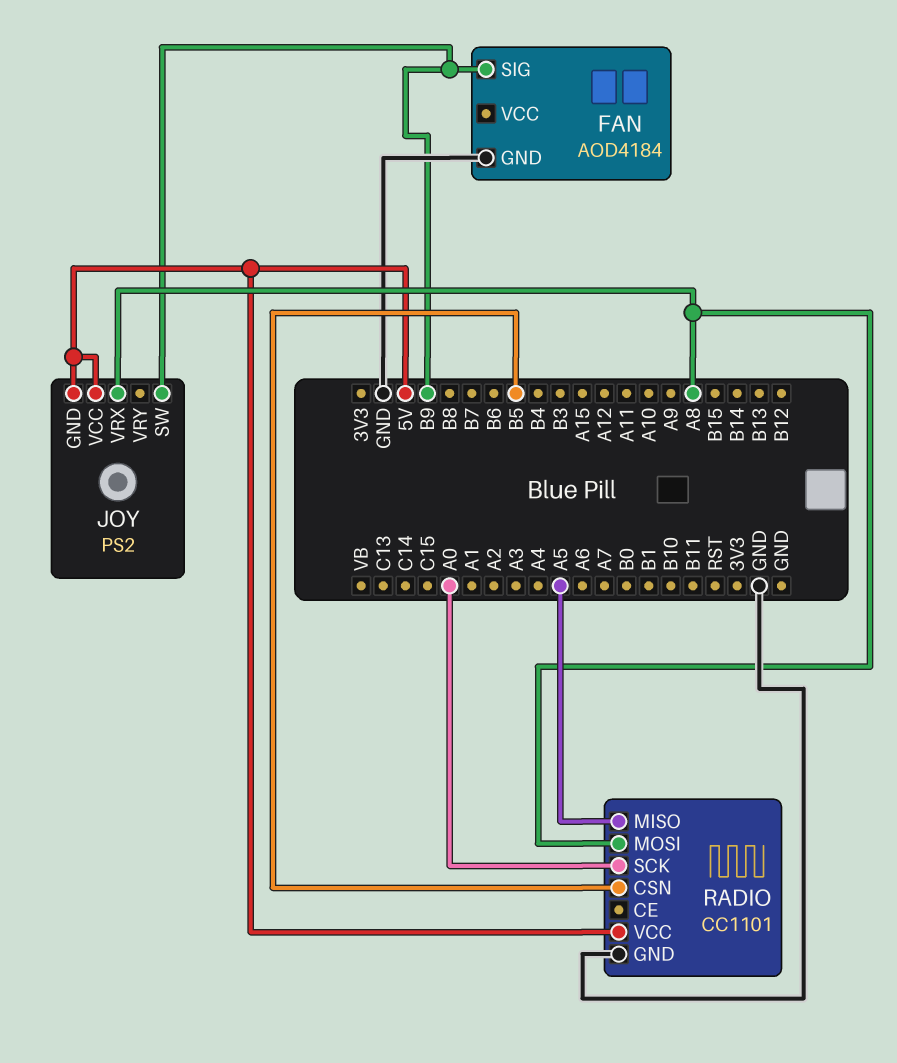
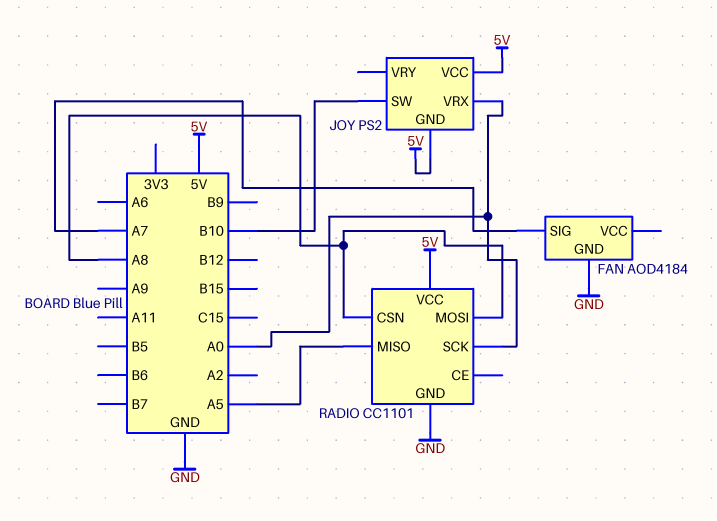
FAN pin SIG: B9 -> A7
JOY pin SW: B9 -> B10
JOY pin VRX: A8 -> A0
RADIO pin CSN: B5 -> A8

